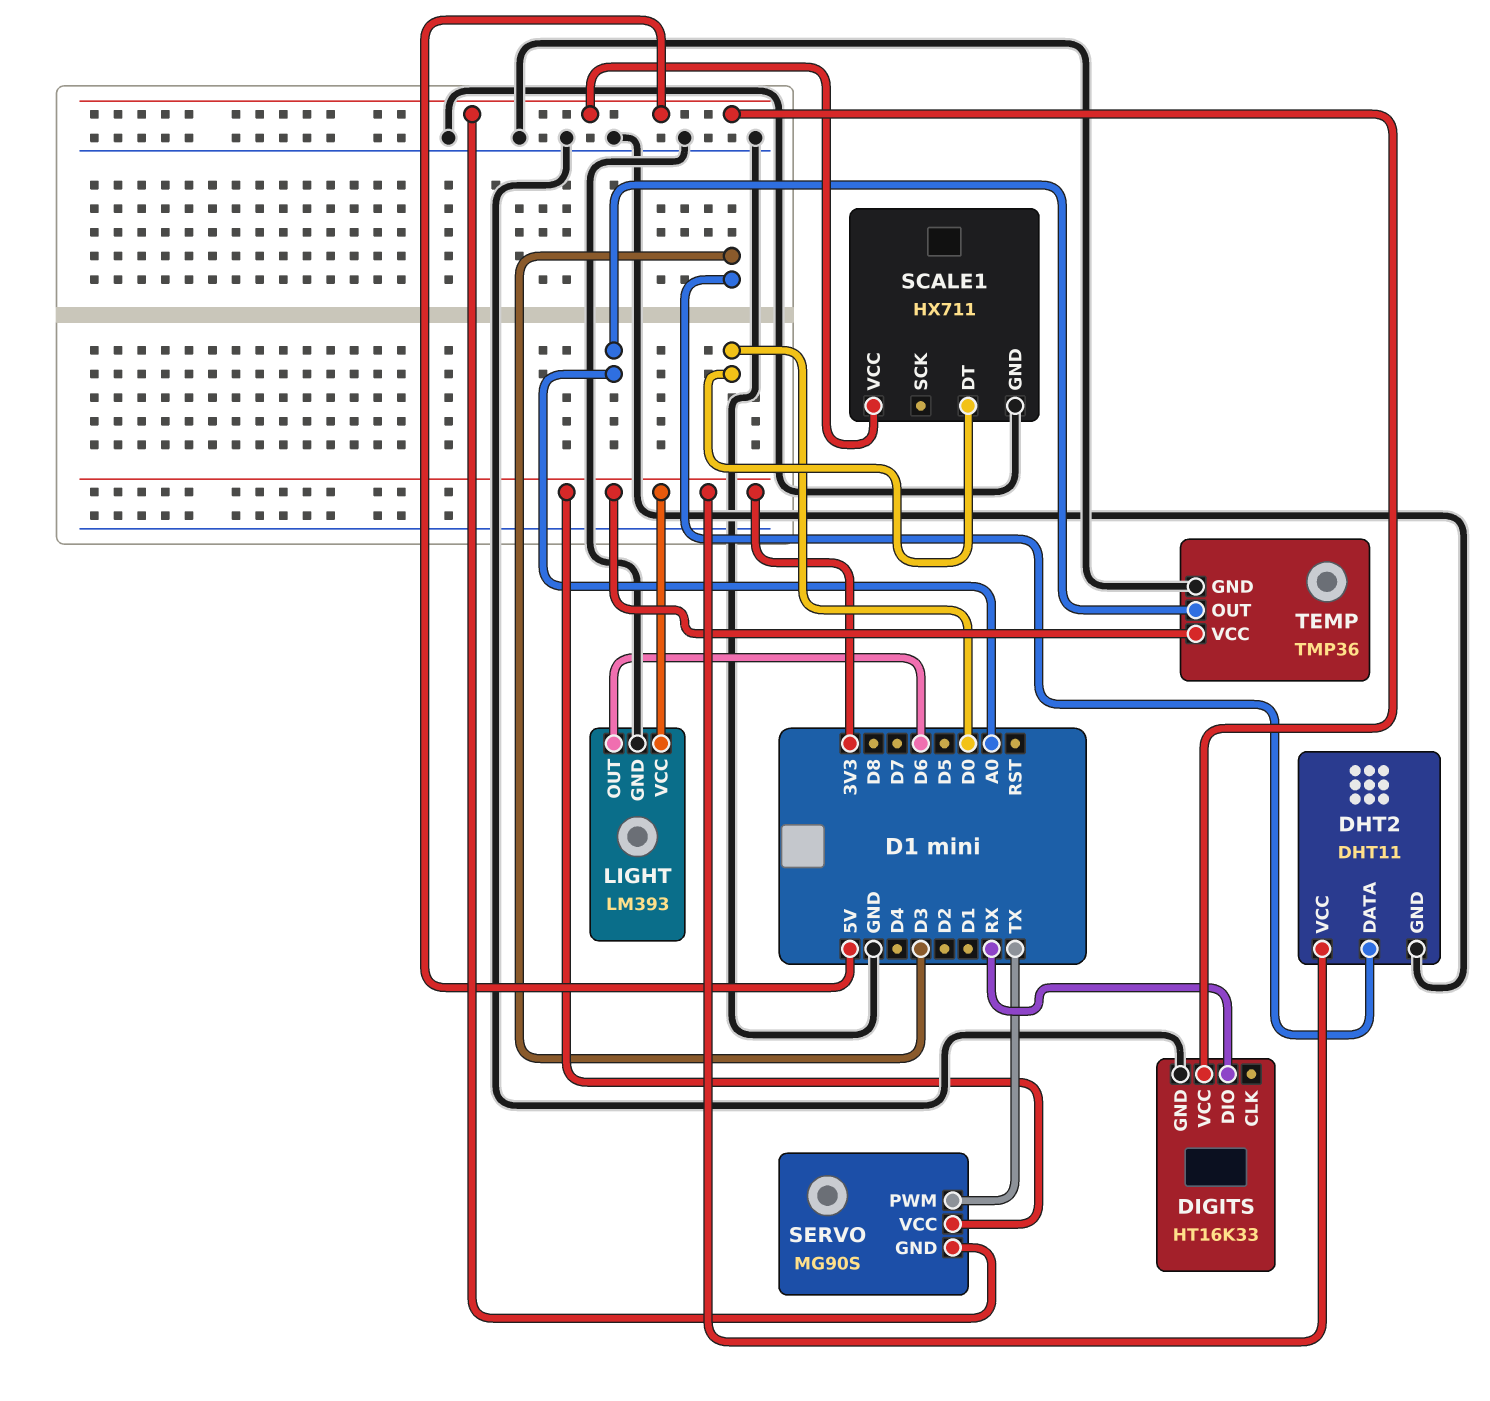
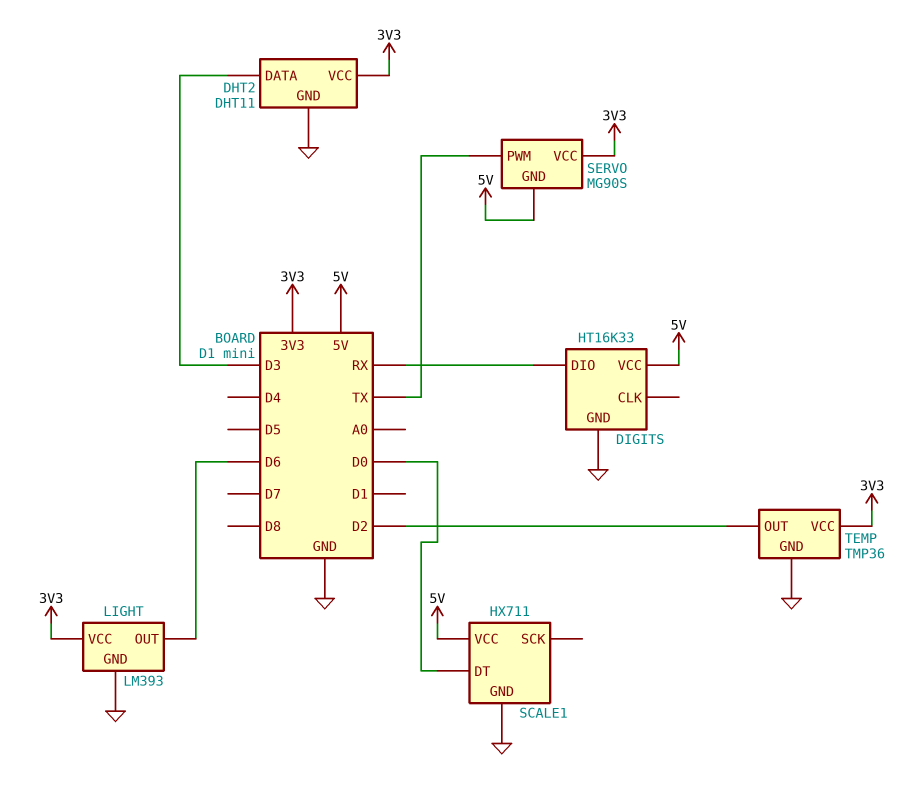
TEMP pin OUT: A0 -> D2

